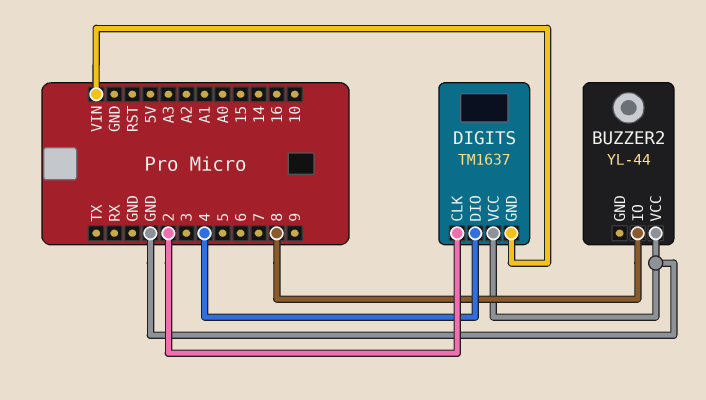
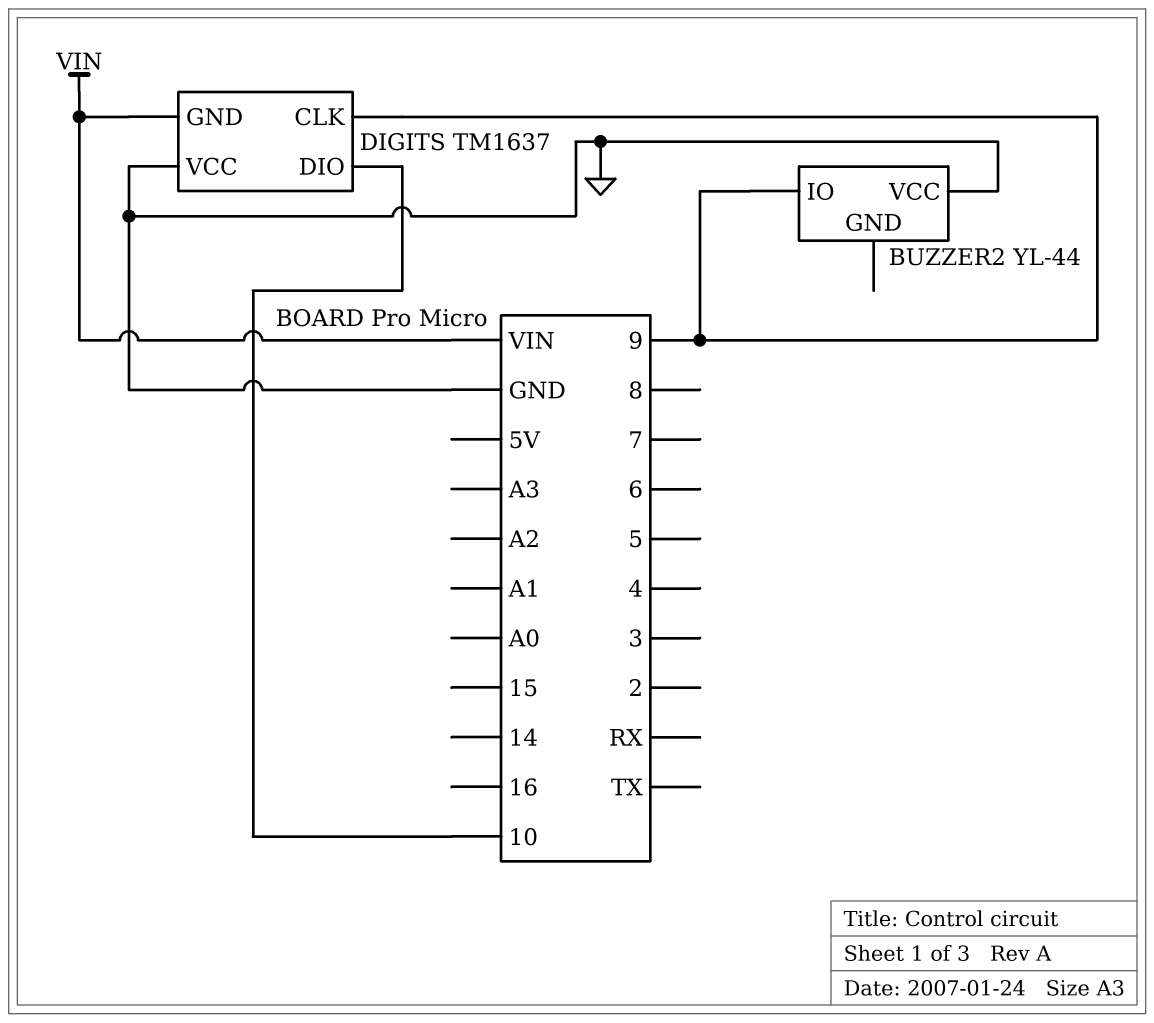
BUZZER2 pin IO: 8 -> 9
DIGITS pin CLK: 2 -> 9
DIGITS pin DIO: 4 -> 10

